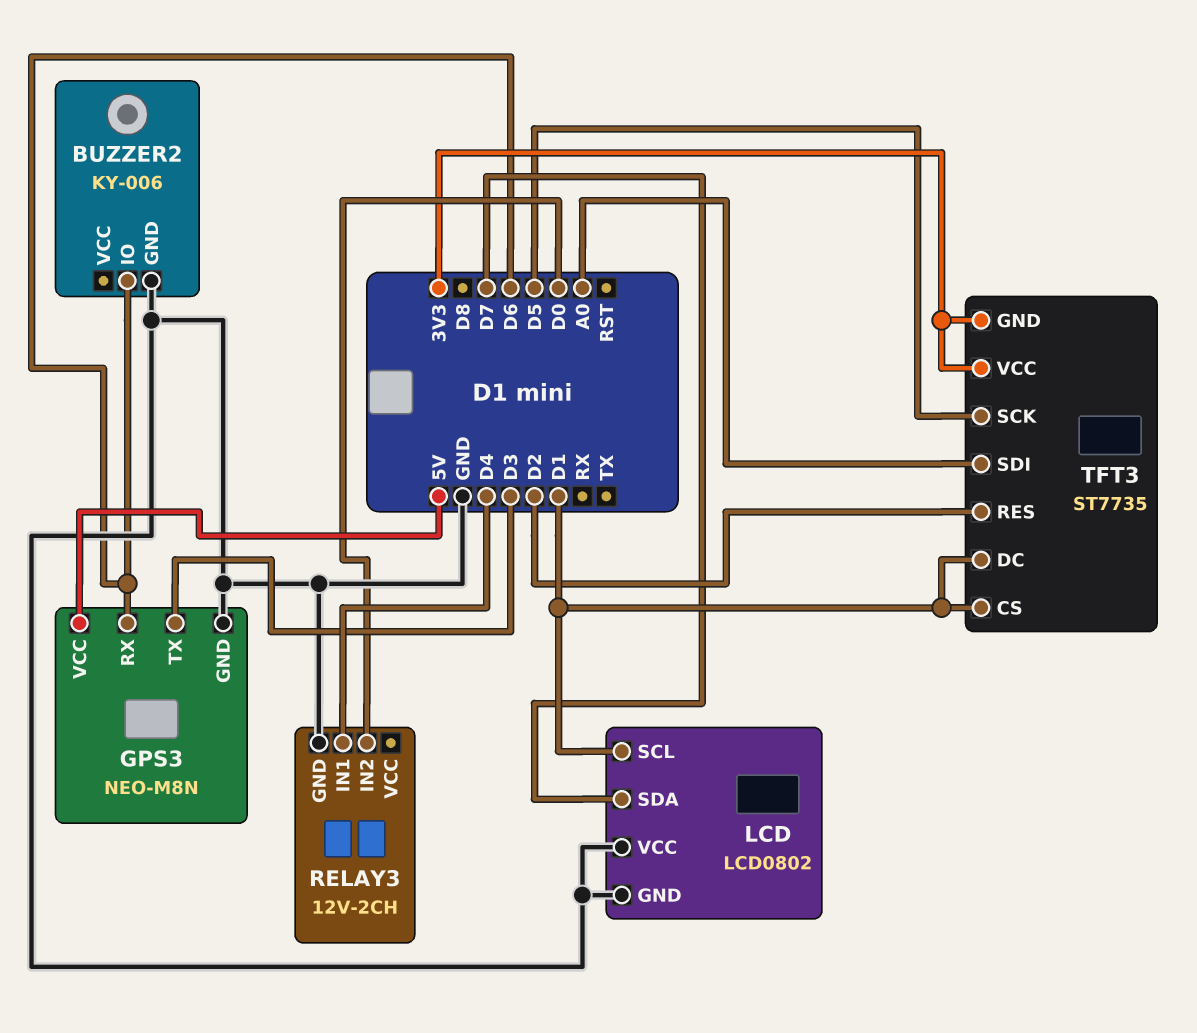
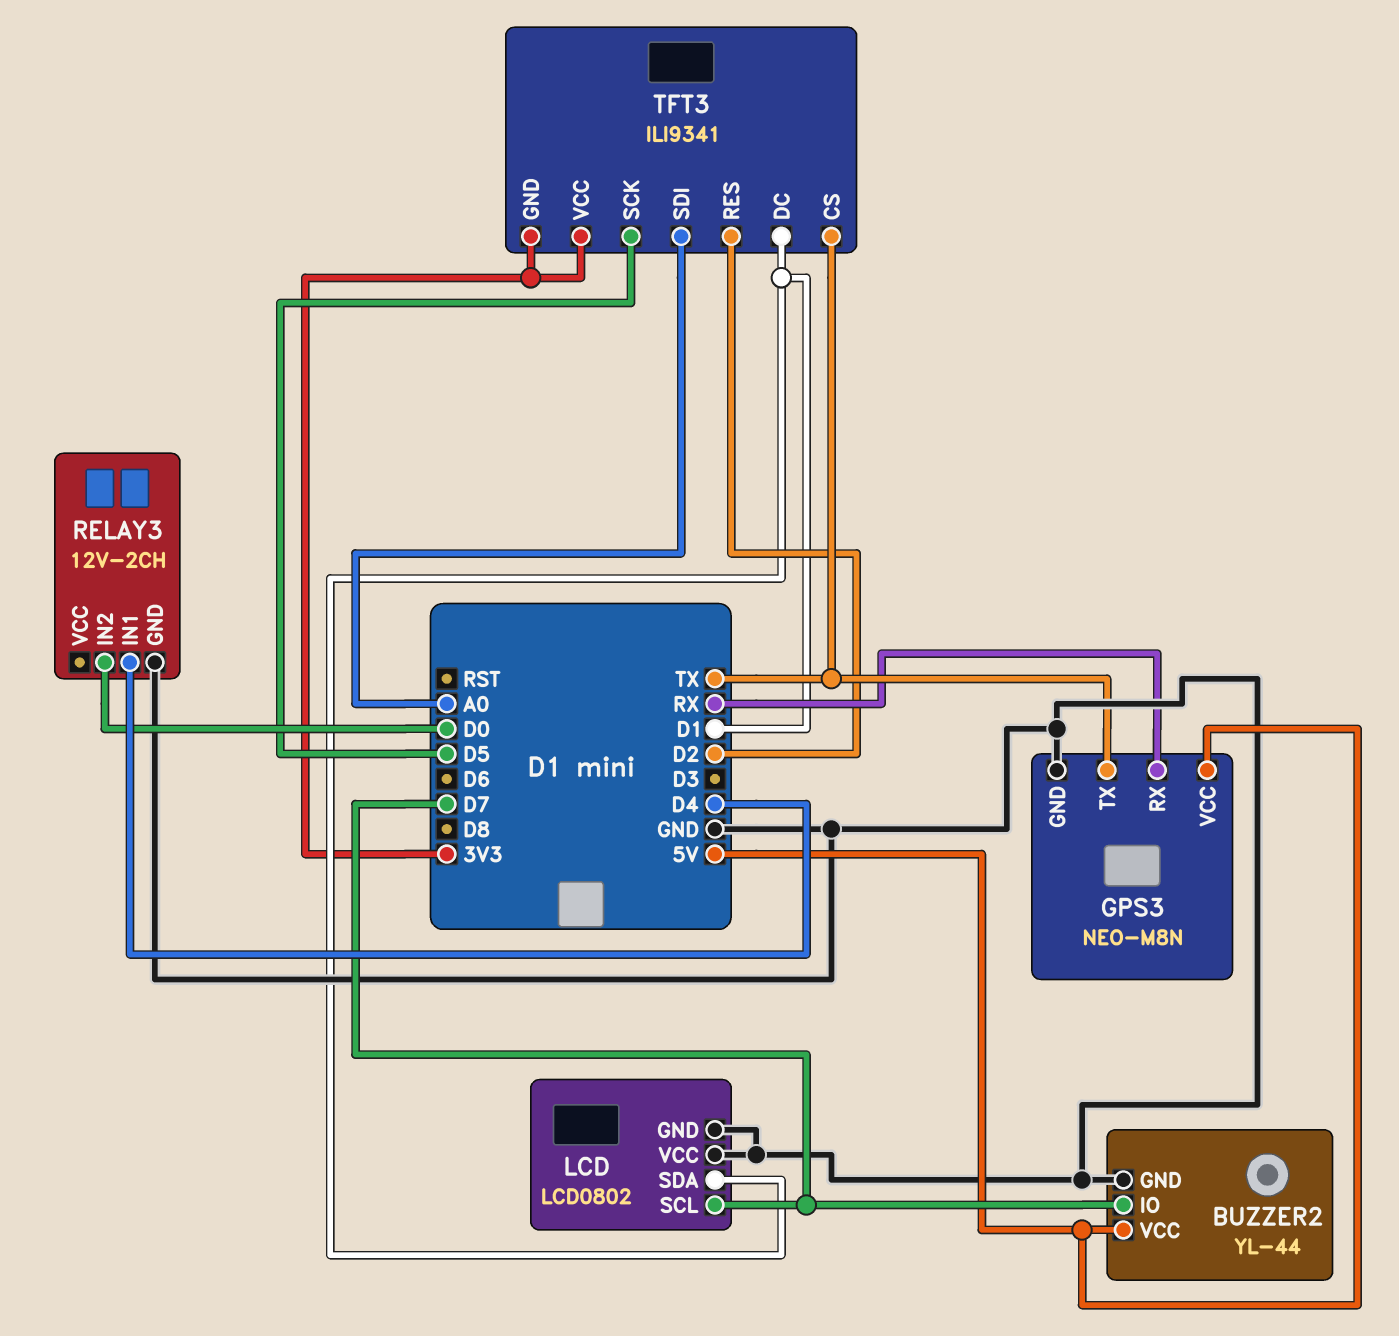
BUZZER2: KY-006 -> YL-44
BUZZER2 pin IO: D6 -> D7
BUZZER2 pin VCC: none -> 5V
GPS3 pin RX: D6 -> RX
GPS3 pin TX: D3 -> TX
LCD pin SCL: D1 -> D7
LCD pin SDA: D7 -> D1
TFT3: ST7735 -> ILI9341
TFT3 pin CS: D1 -> TX

